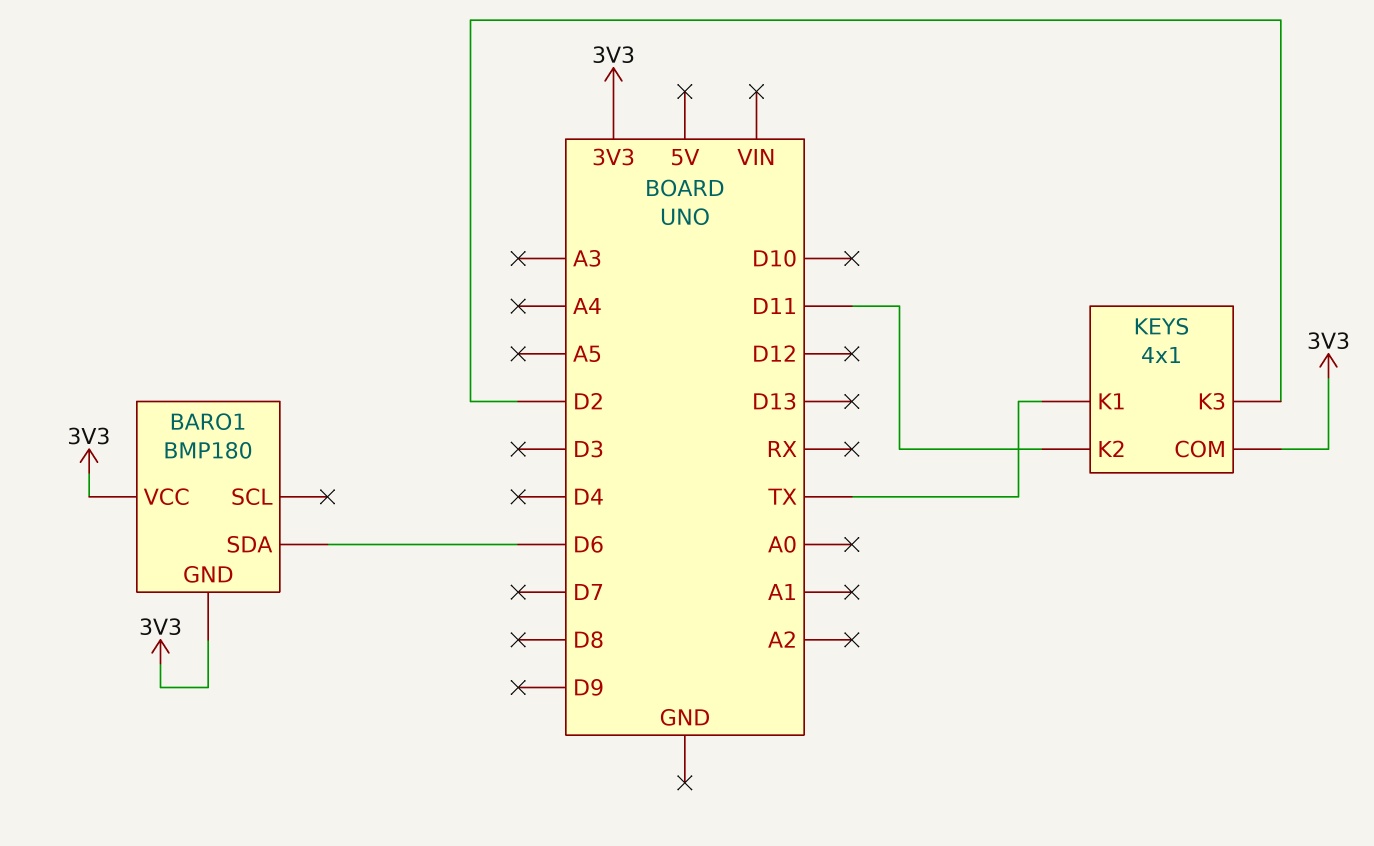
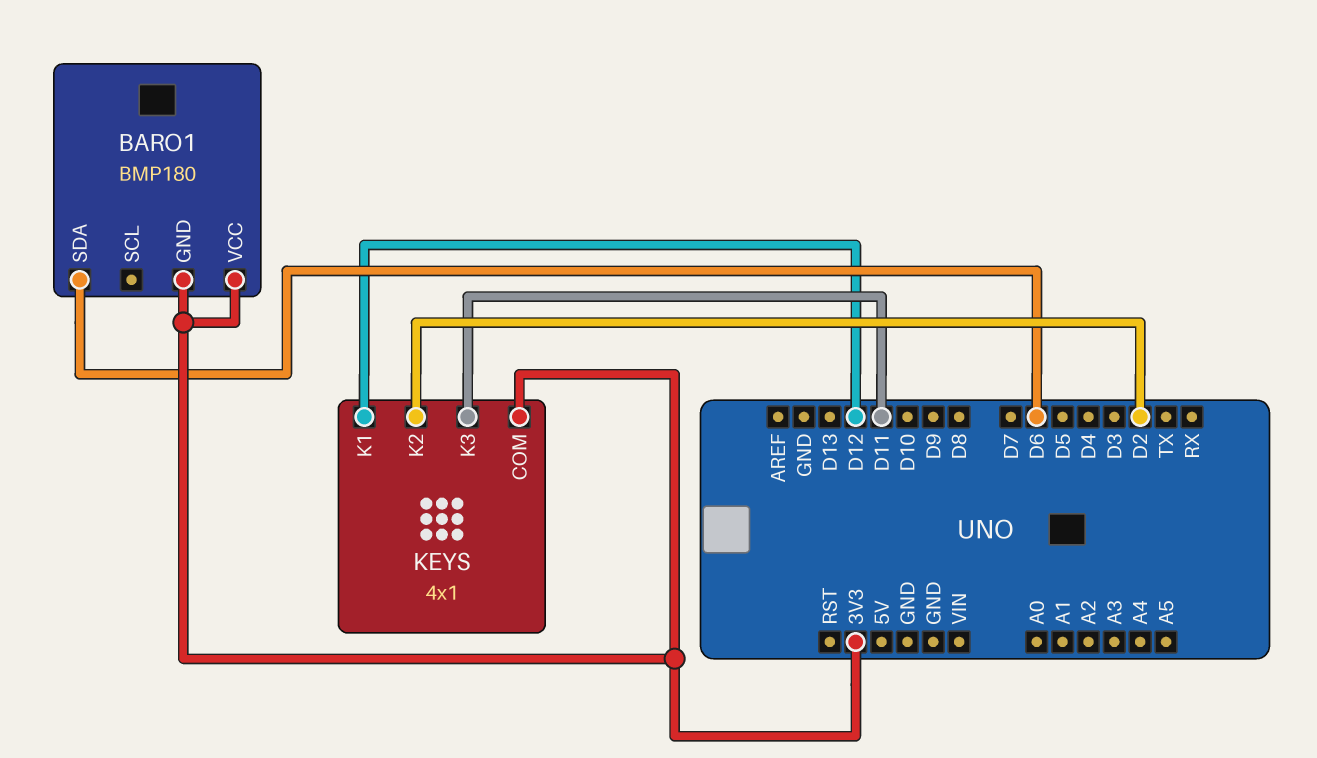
KEYS pin K1: TX -> D12
KEYS pin K2: D11 -> D2
KEYS pin K3: D2 -> D11

